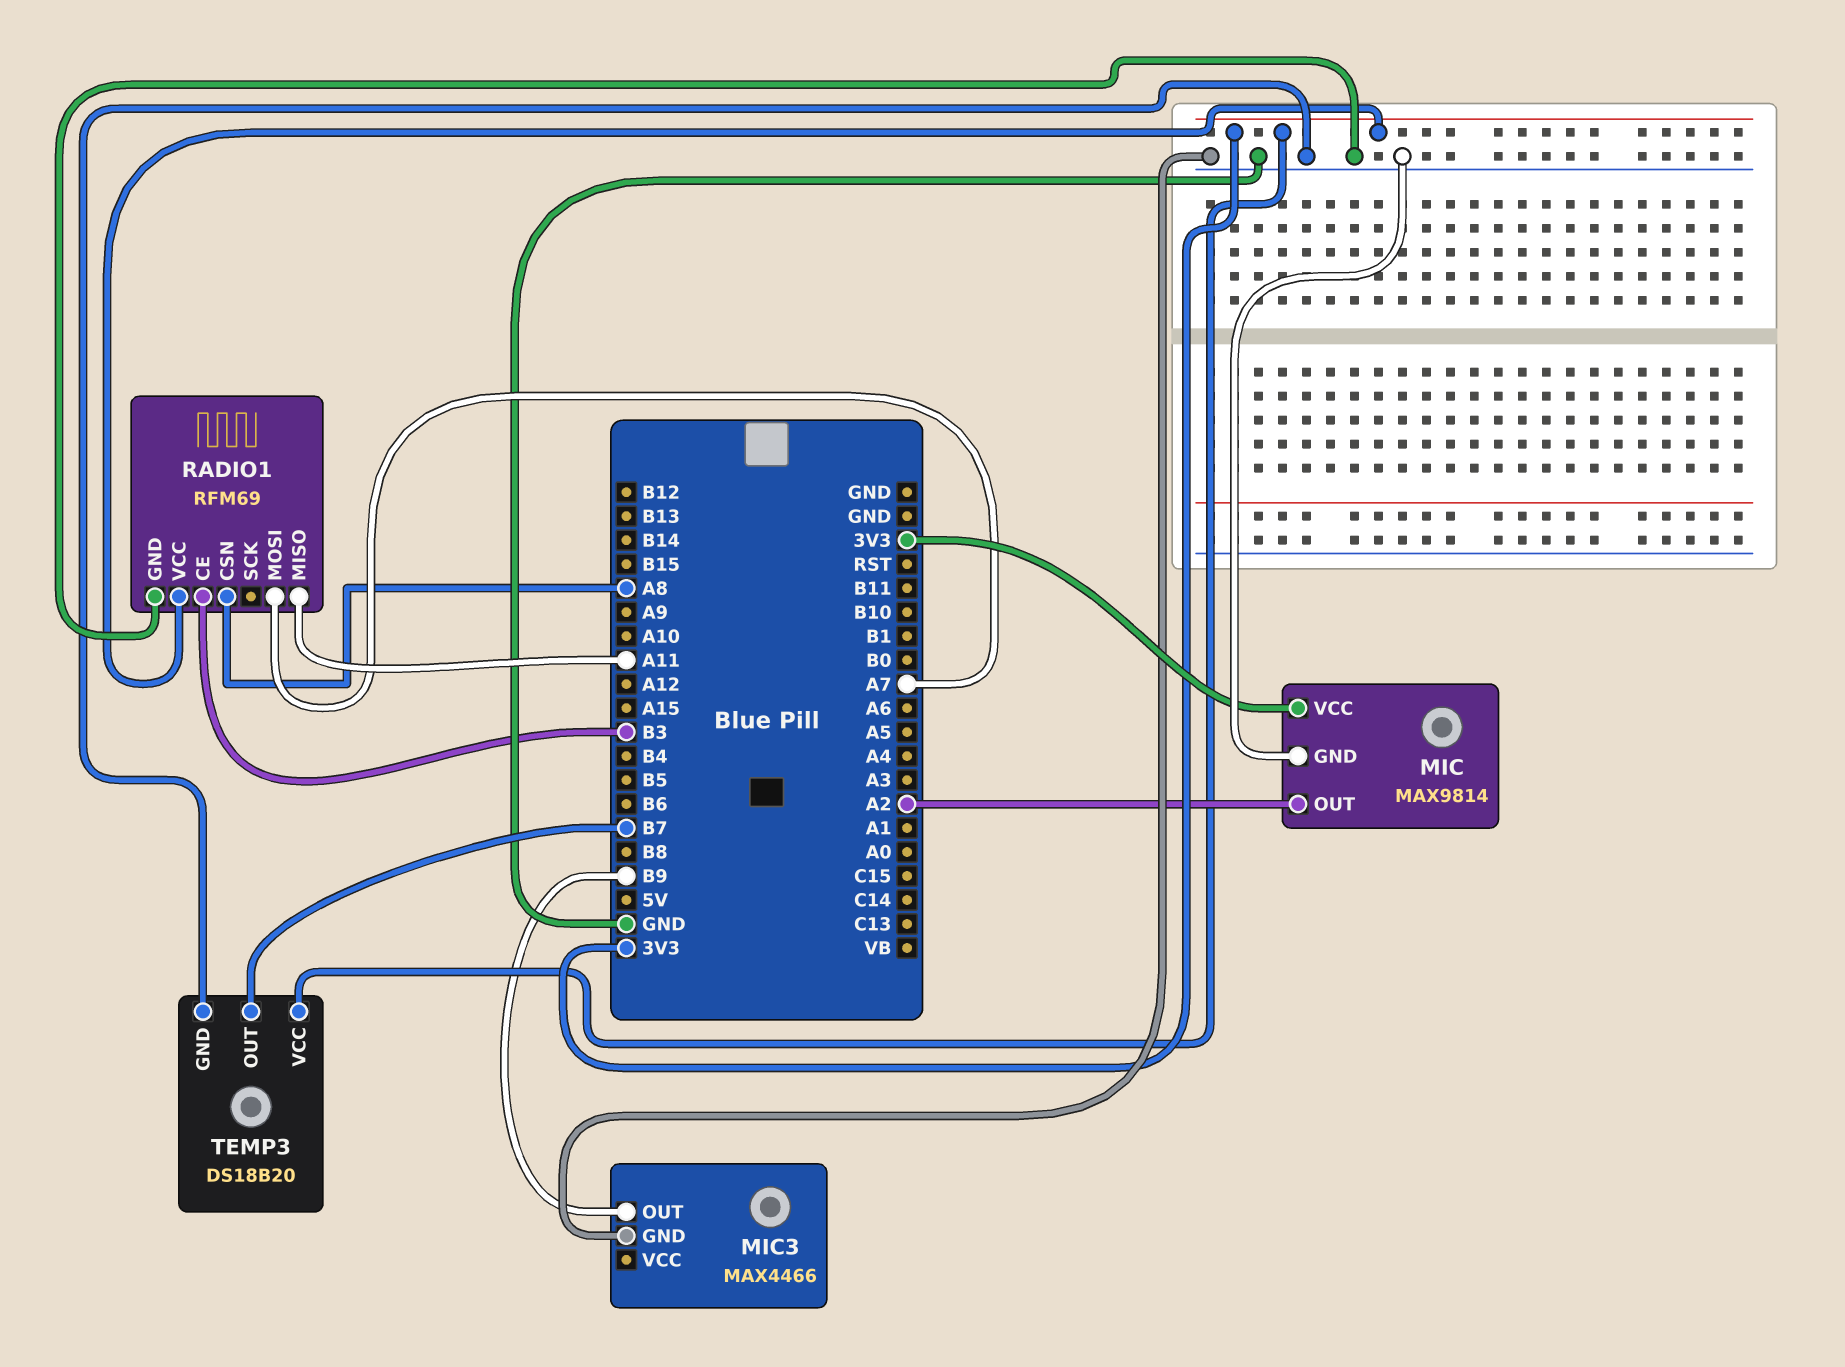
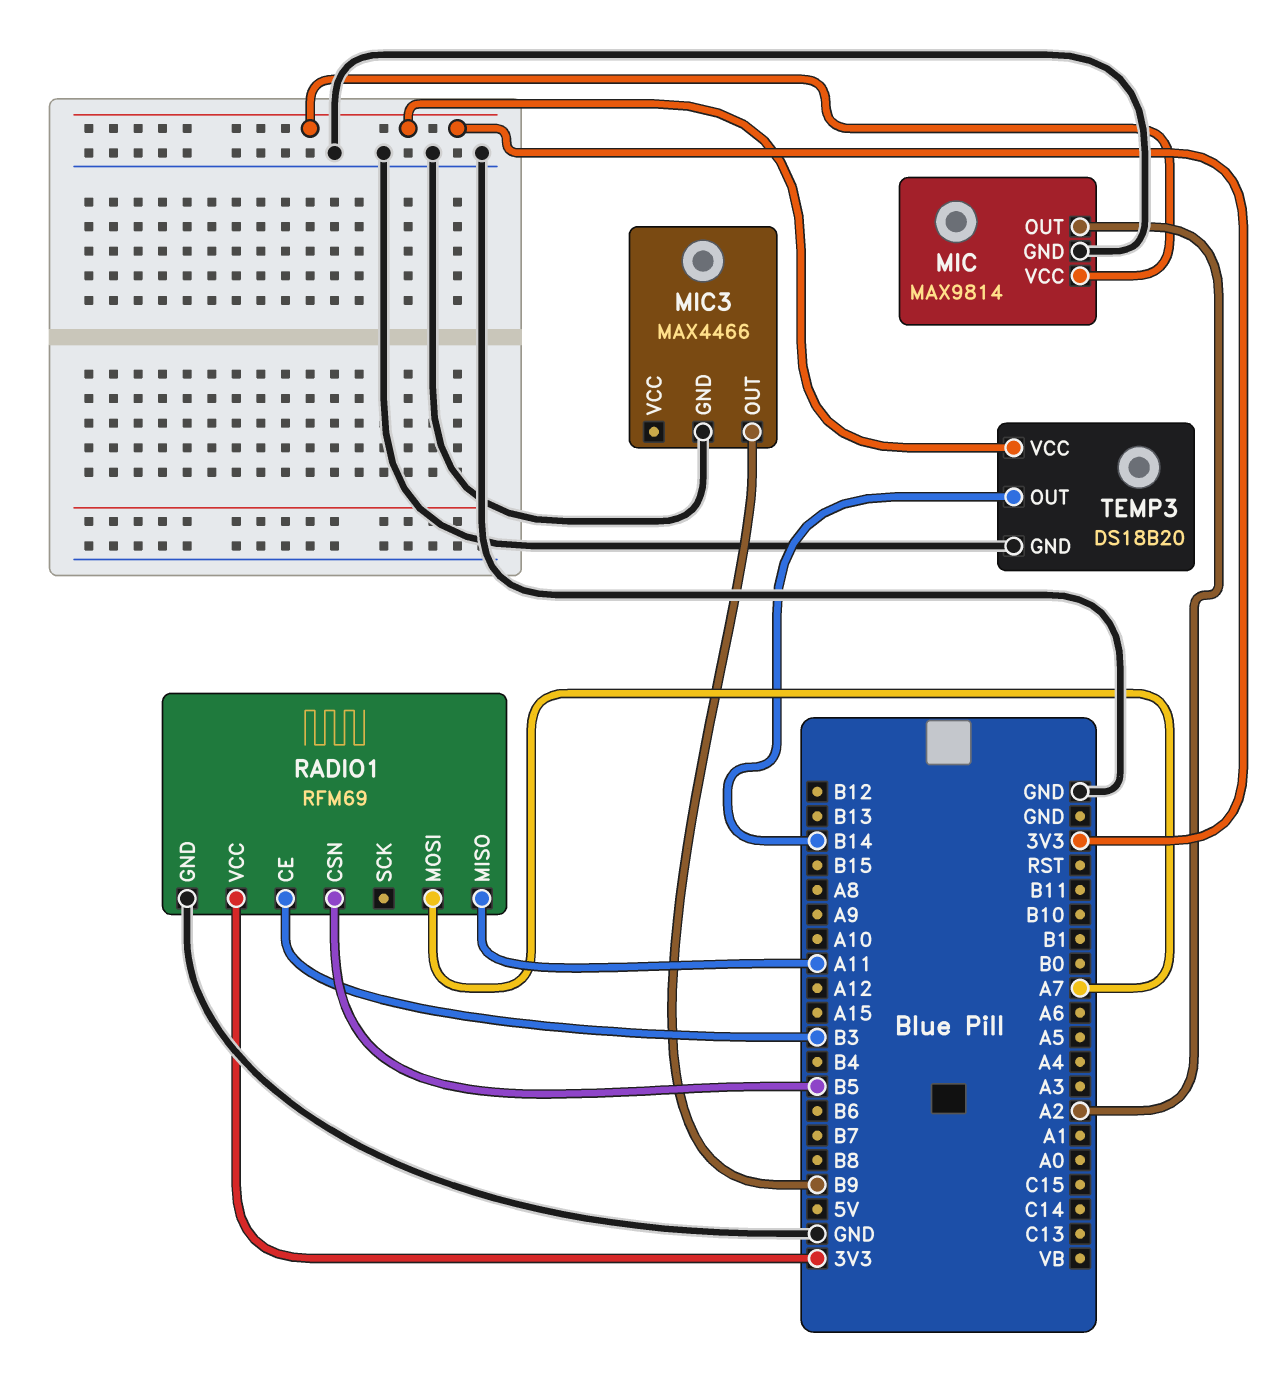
RADIO1 pin CSN: A8 -> B5
TEMP3 pin OUT: B7 -> B14

